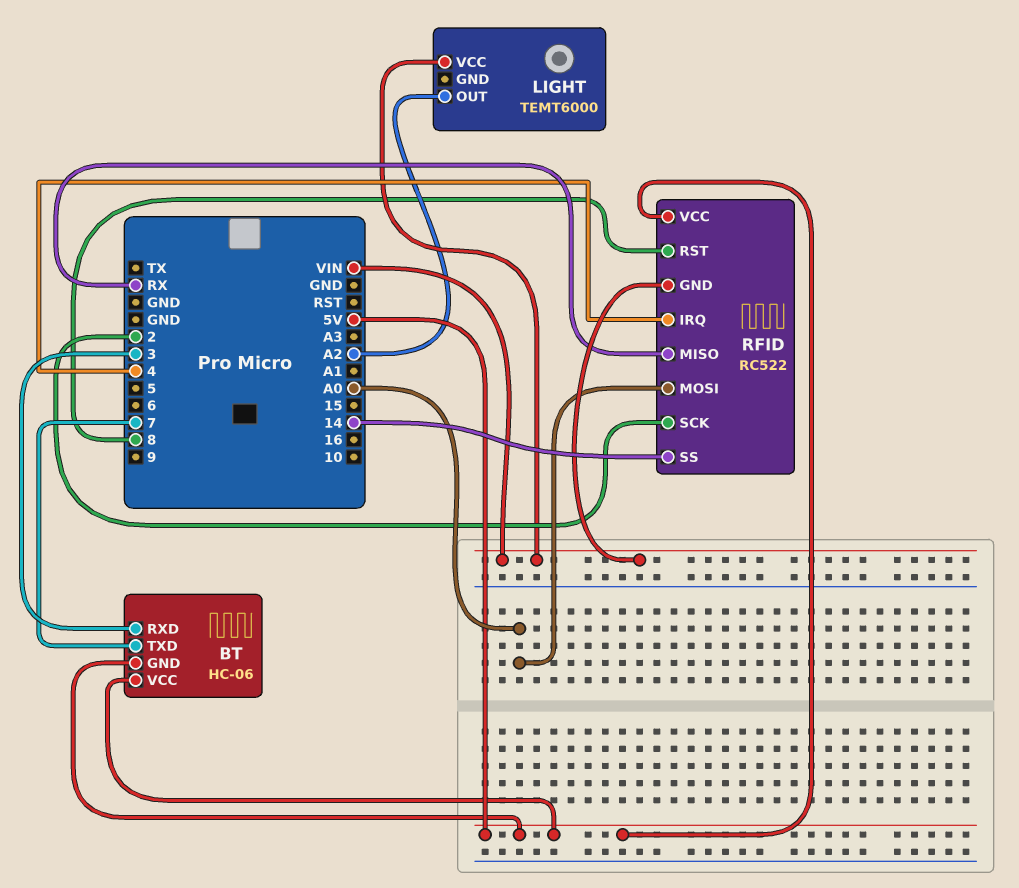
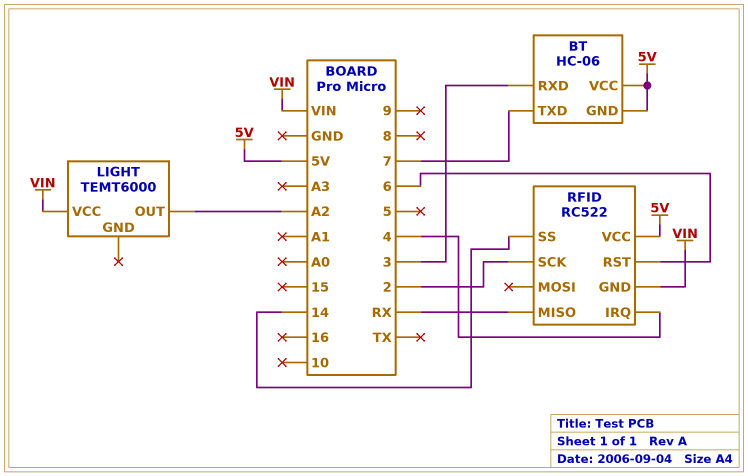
RFID pin MOSI: A0 -> none
RFID pin RST: 8 -> 6

